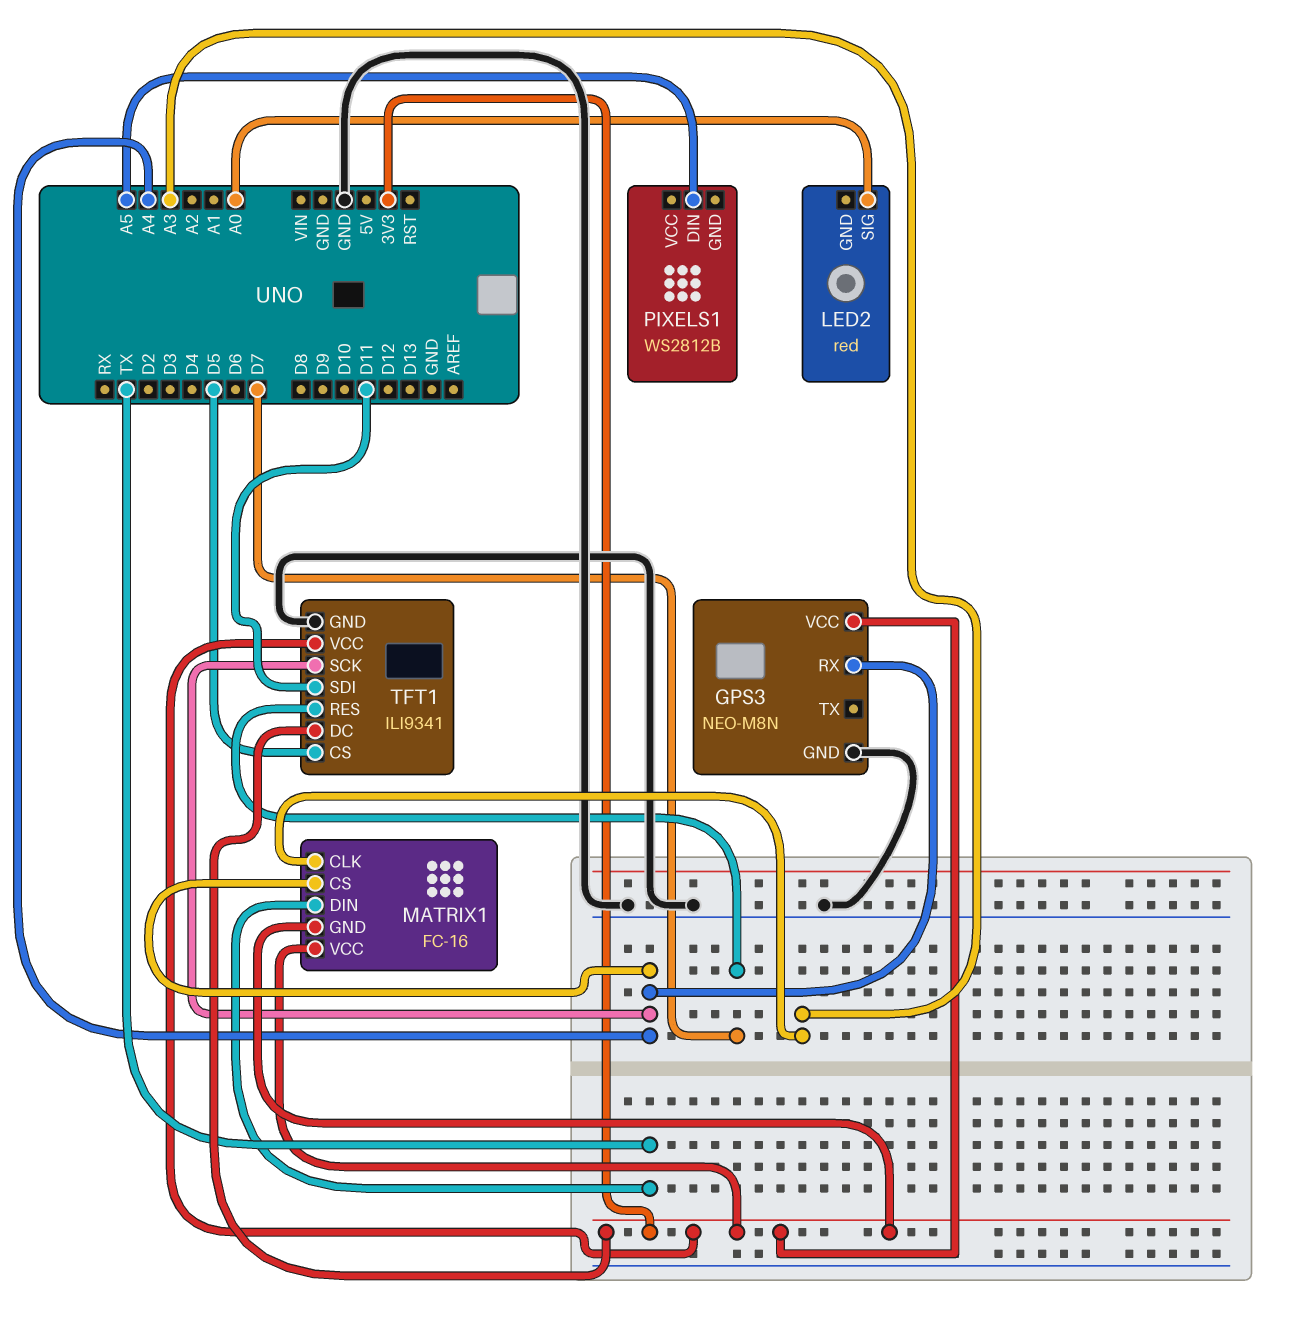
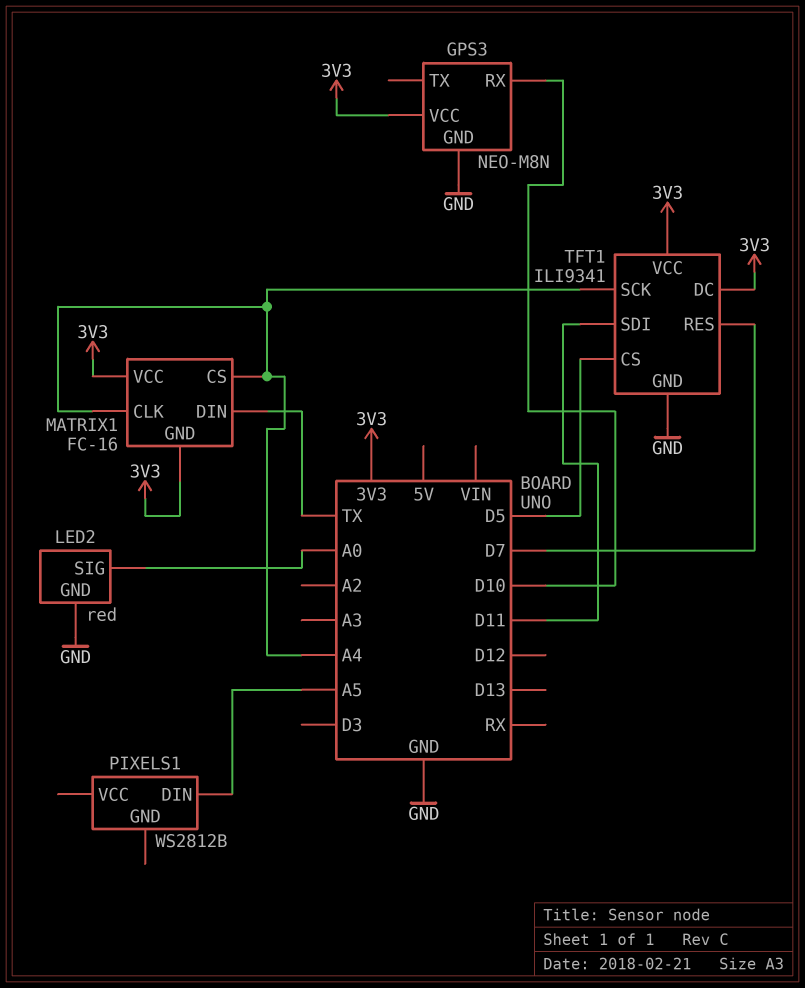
GPS3 pin RX: A4 -> D10
LED2 pin GND: none -> GND
MATRIX1 pin CLK: A3 -> A4

